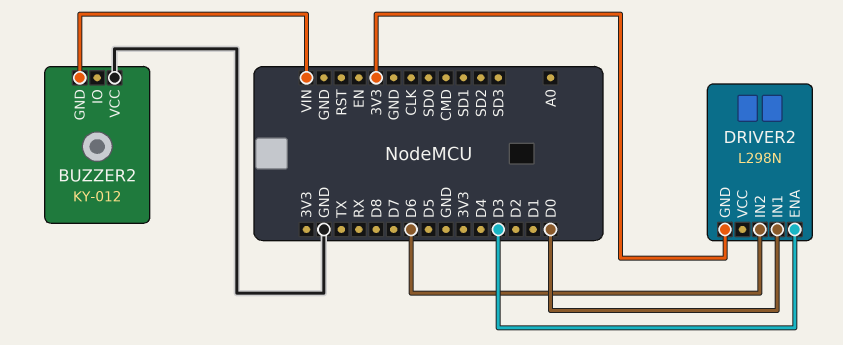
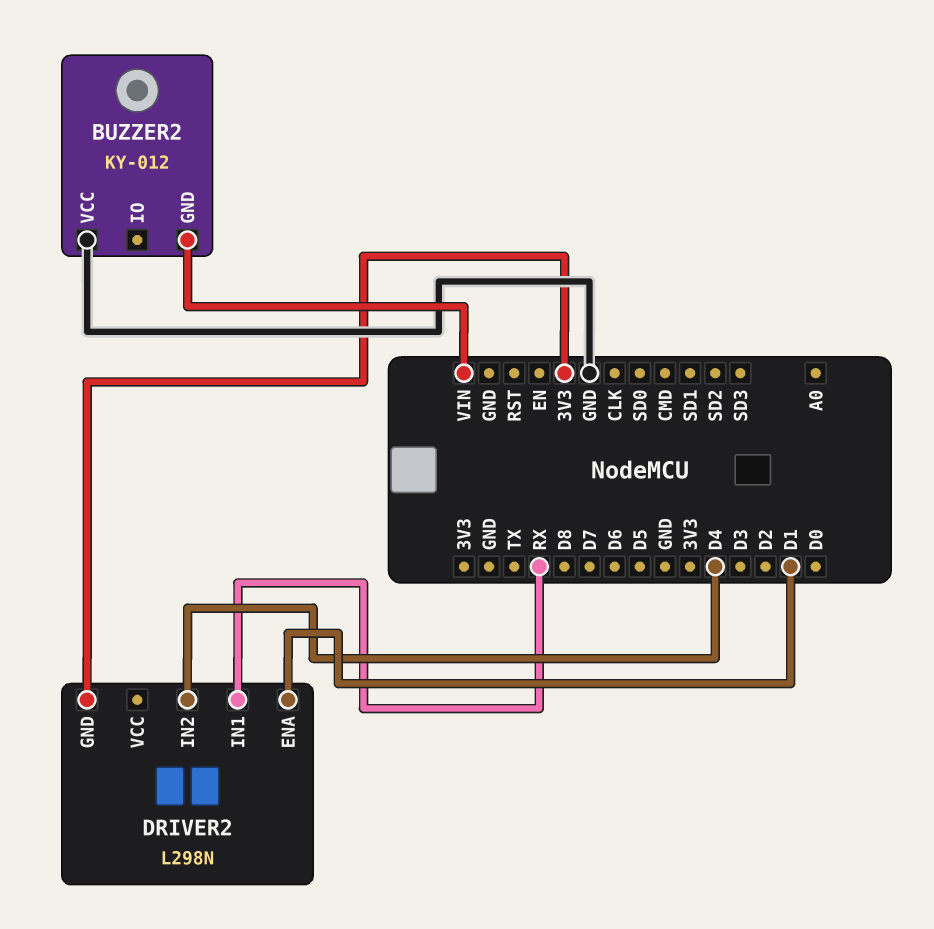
DRIVER2 pin ENA: D3 -> D1
DRIVER2 pin IN1: D0 -> RX
DRIVER2 pin IN2: D6 -> D4

